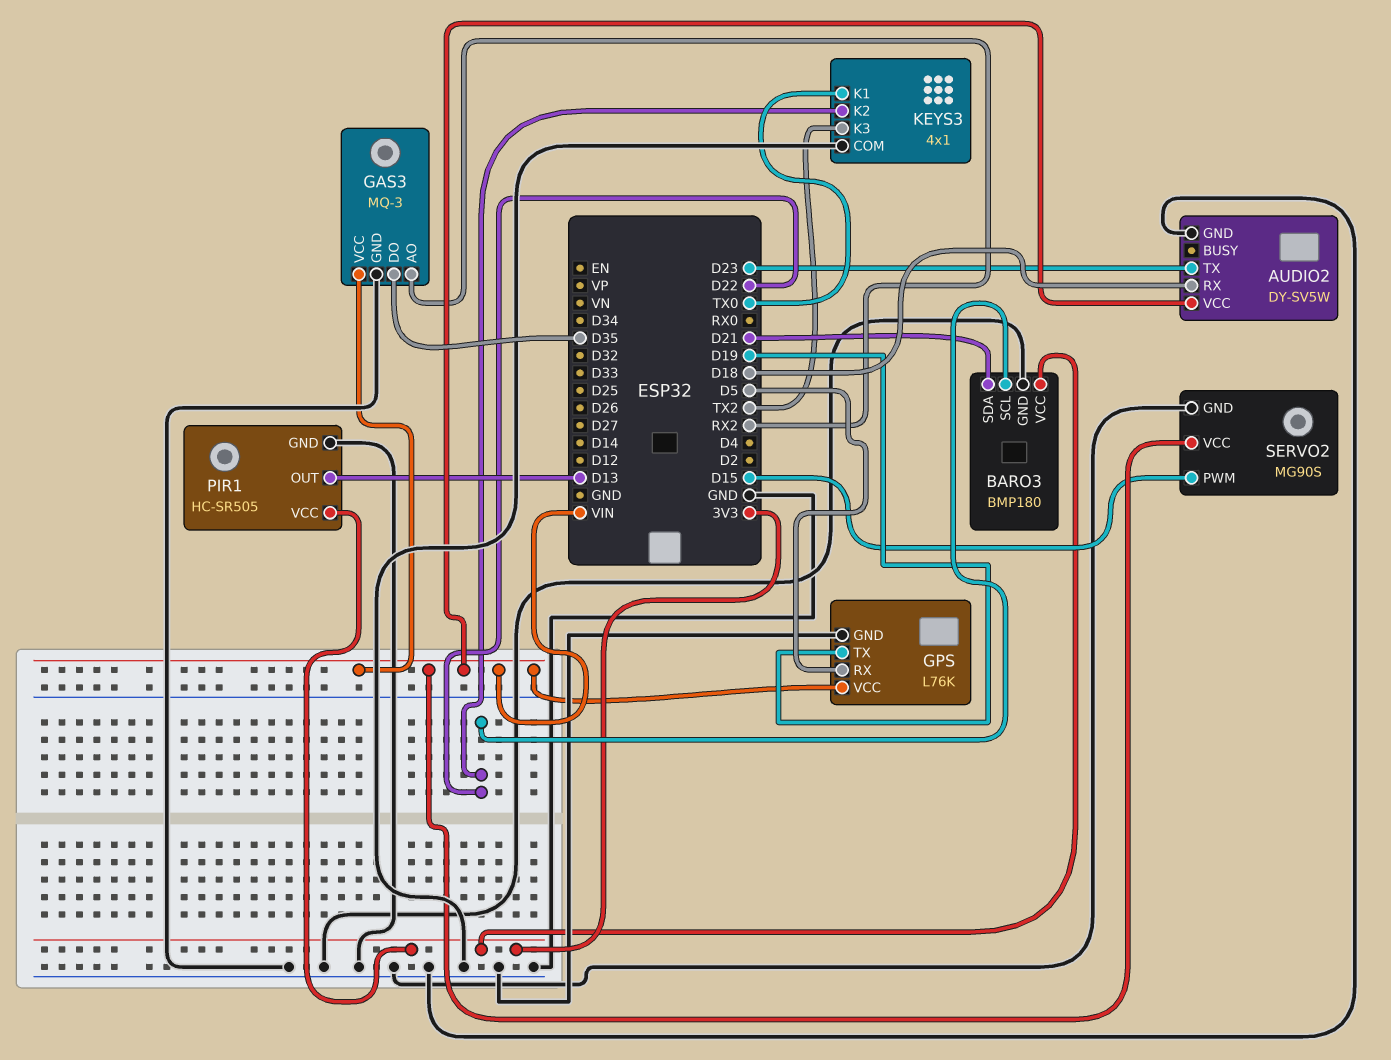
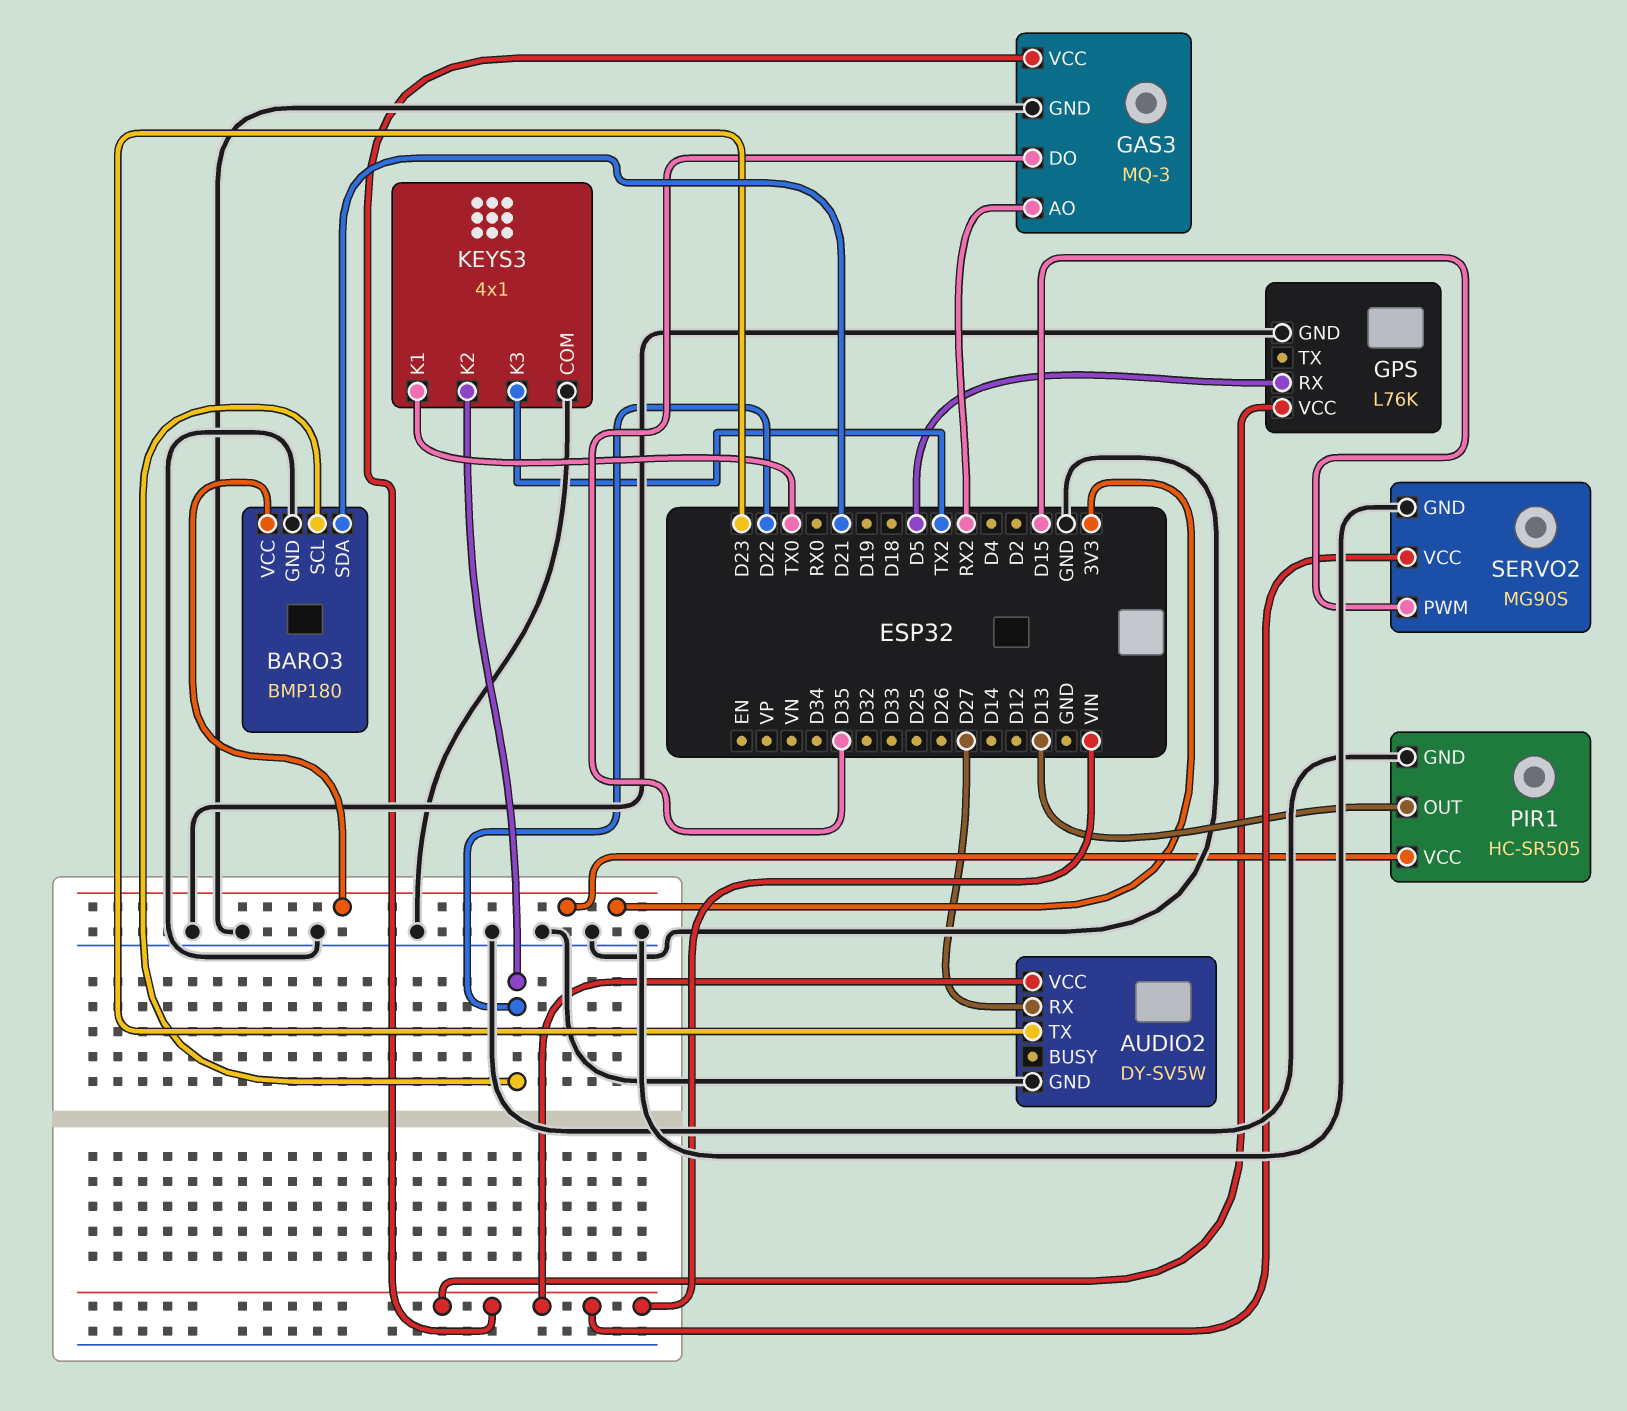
AUDIO2 pin RX: D18 -> D27
GPS pin TX: D19 -> none

